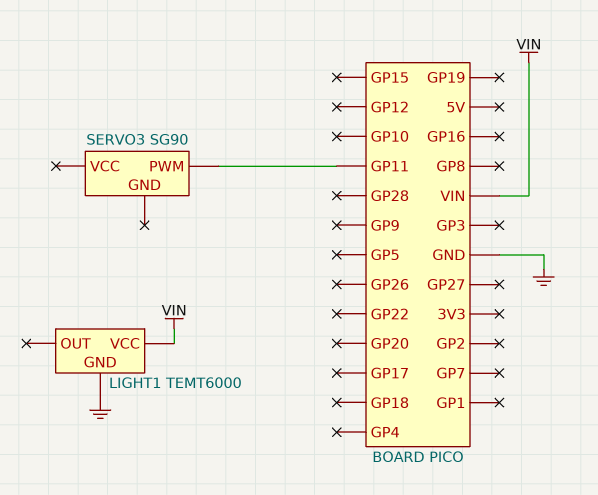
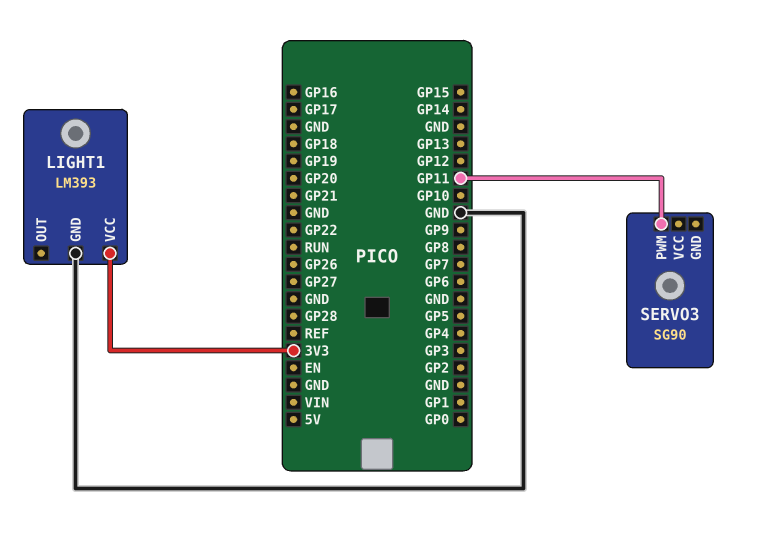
LIGHT1: TEMT6000 -> LM393
LIGHT1 pin VCC: VIN -> 3V3

